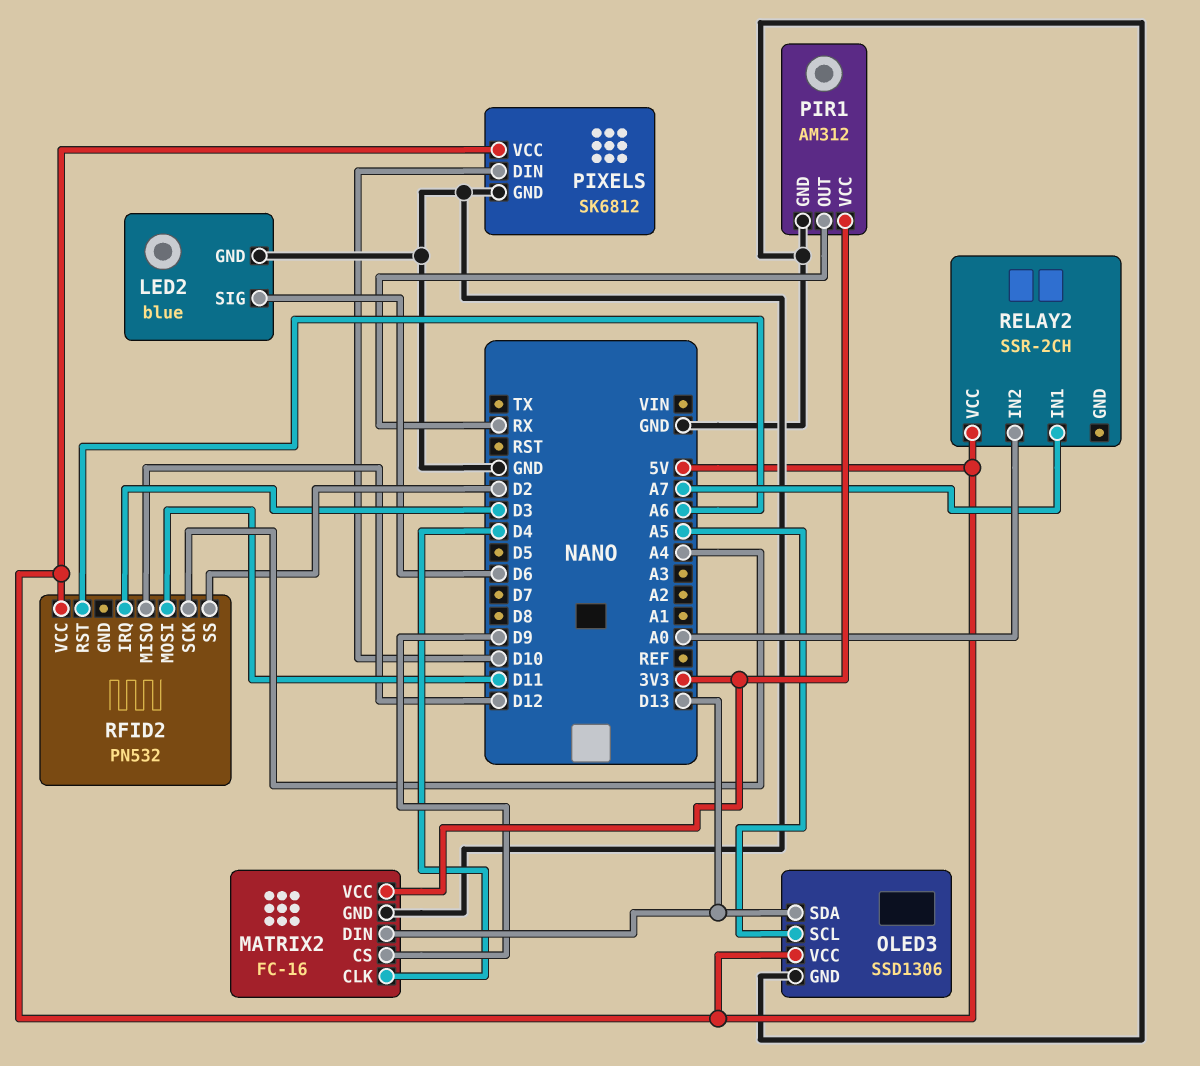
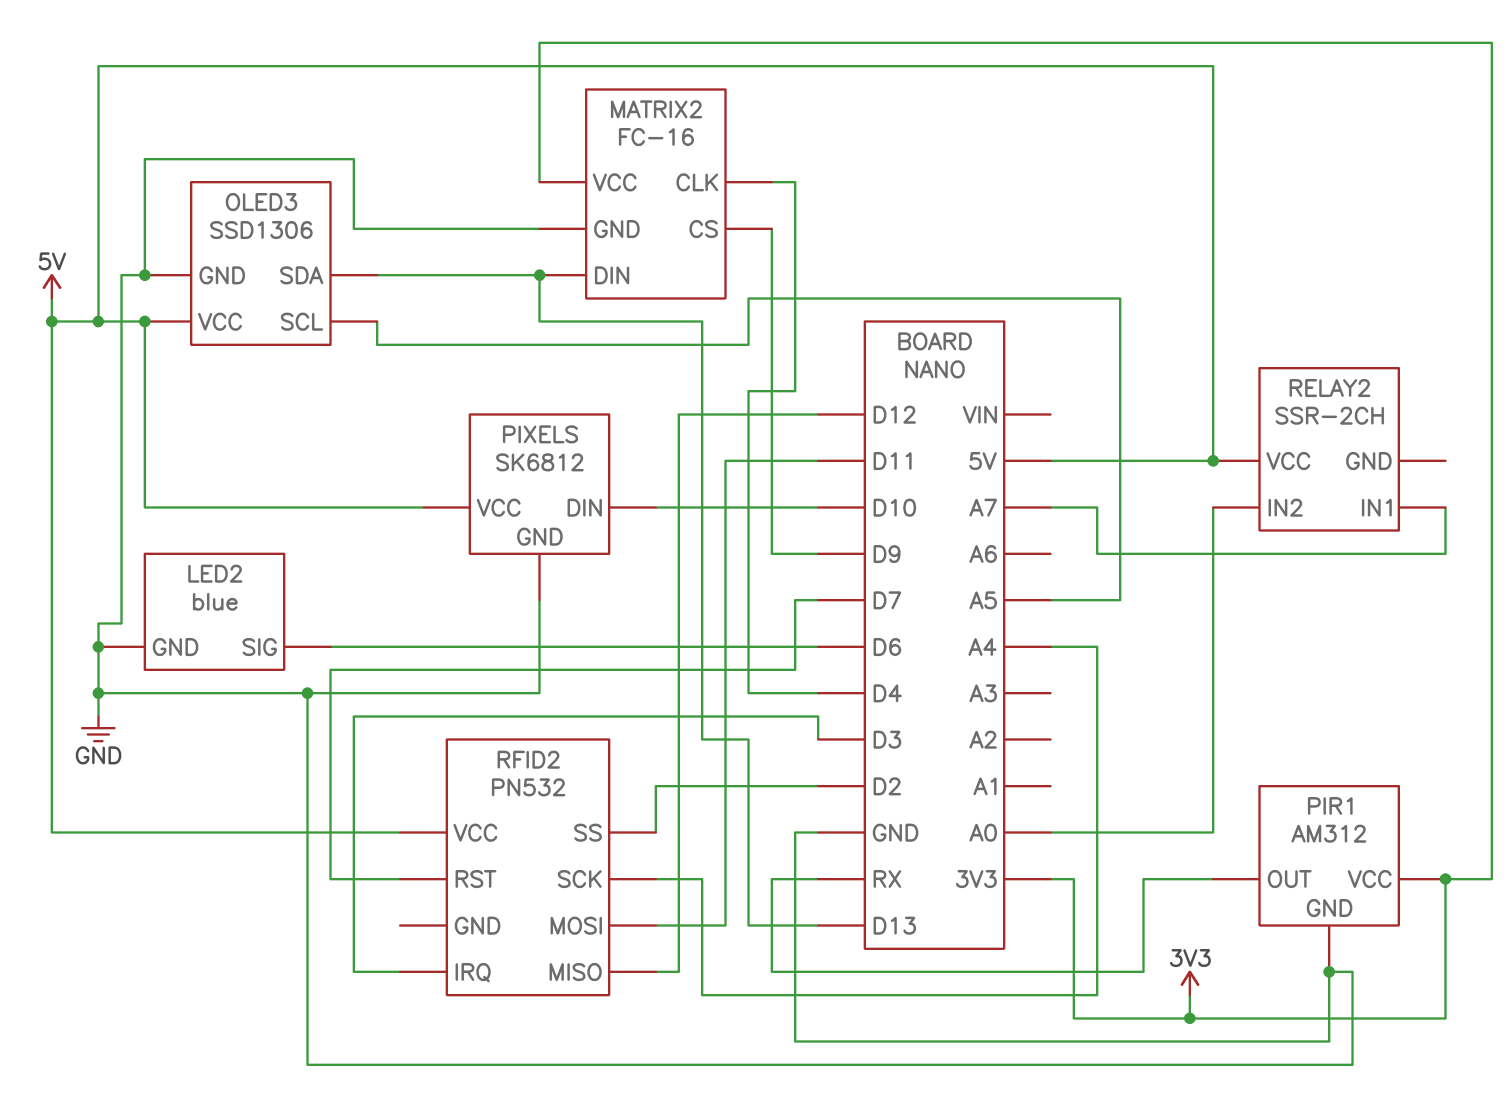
RFID2 pin RST: A6 -> D7

